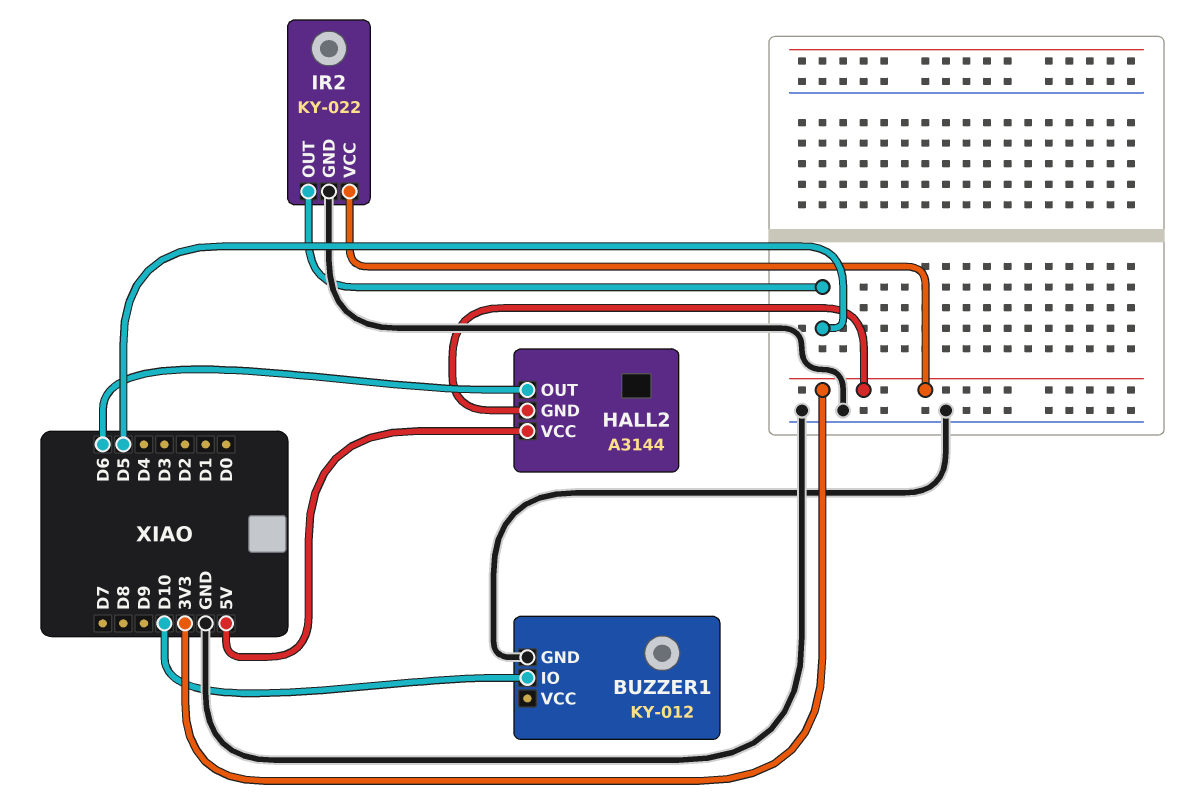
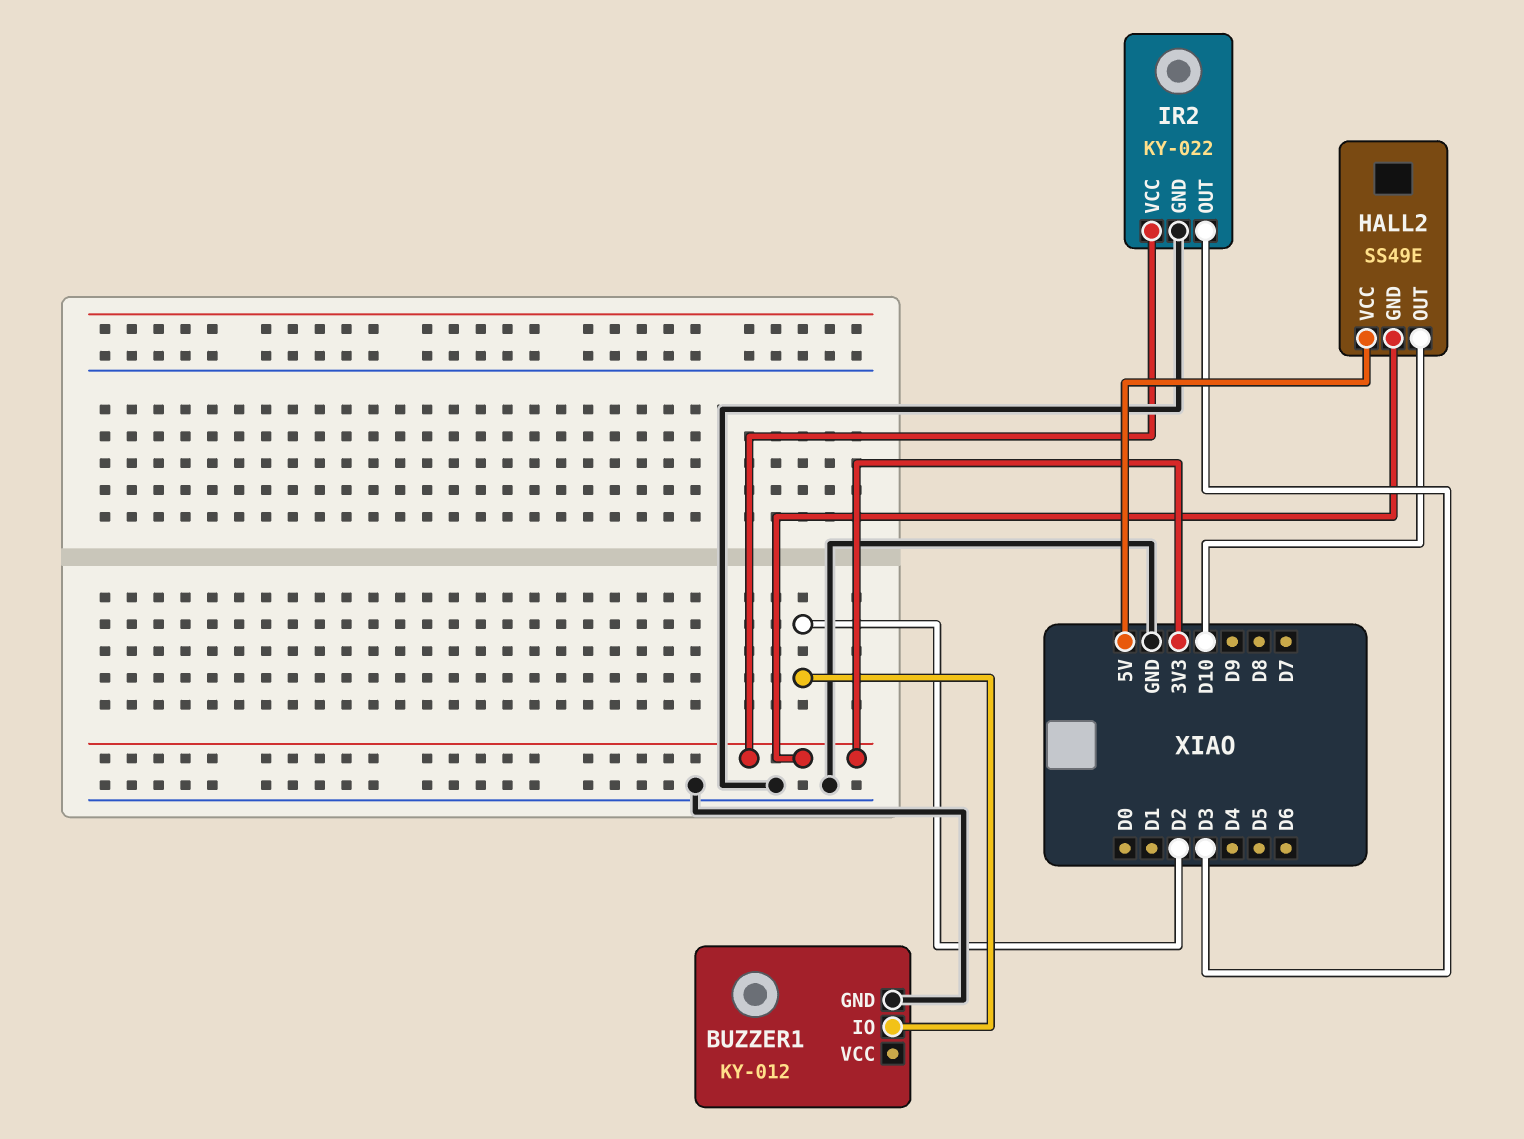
BUZZER1 pin IO: D10 -> D2
HALL2: A3144 -> SS49E
HALL2 pin OUT: D6 -> D10
IR2 pin OUT: D5 -> D3

